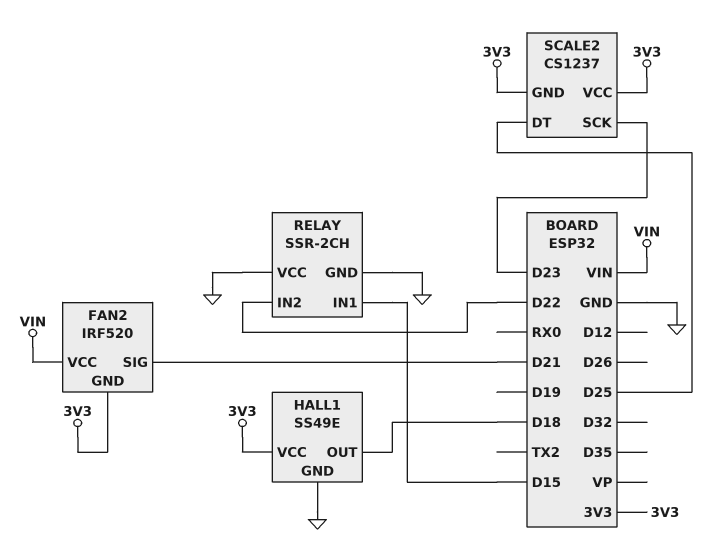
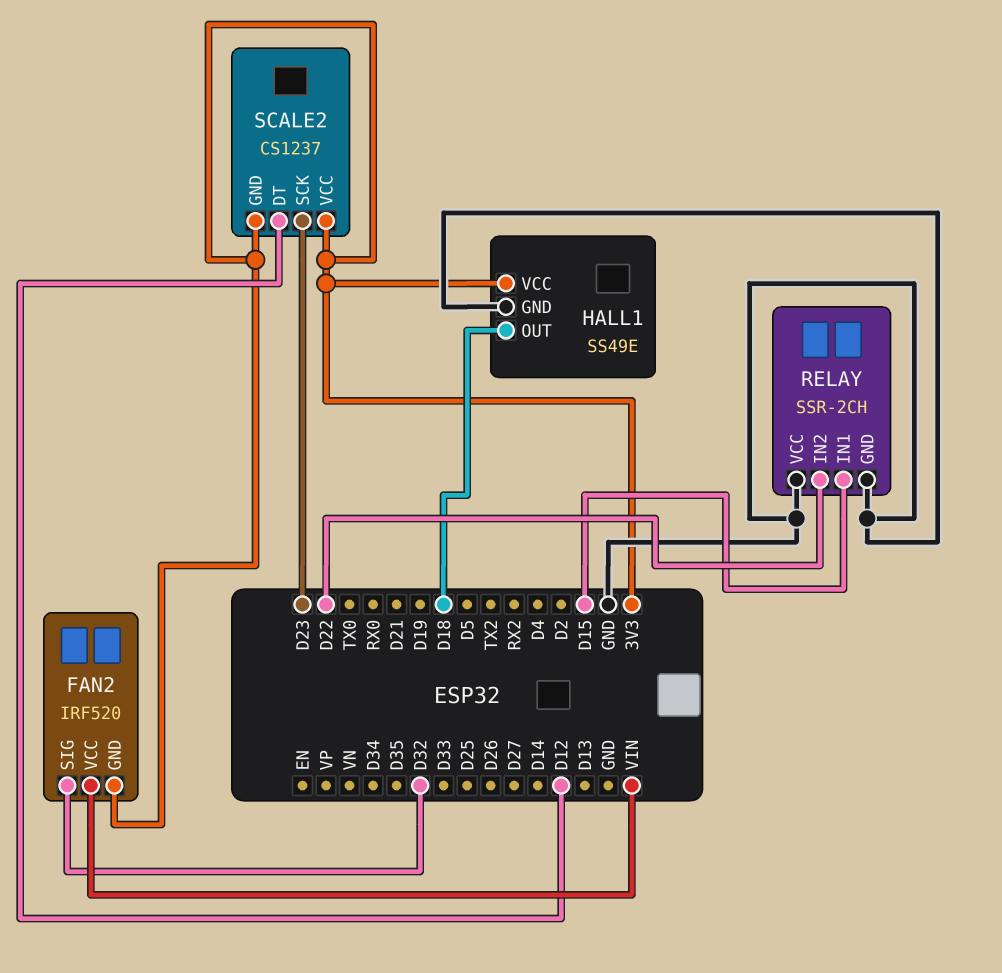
FAN2 pin SIG: D21 -> D32
SCALE2 pin DT: D25 -> D12

